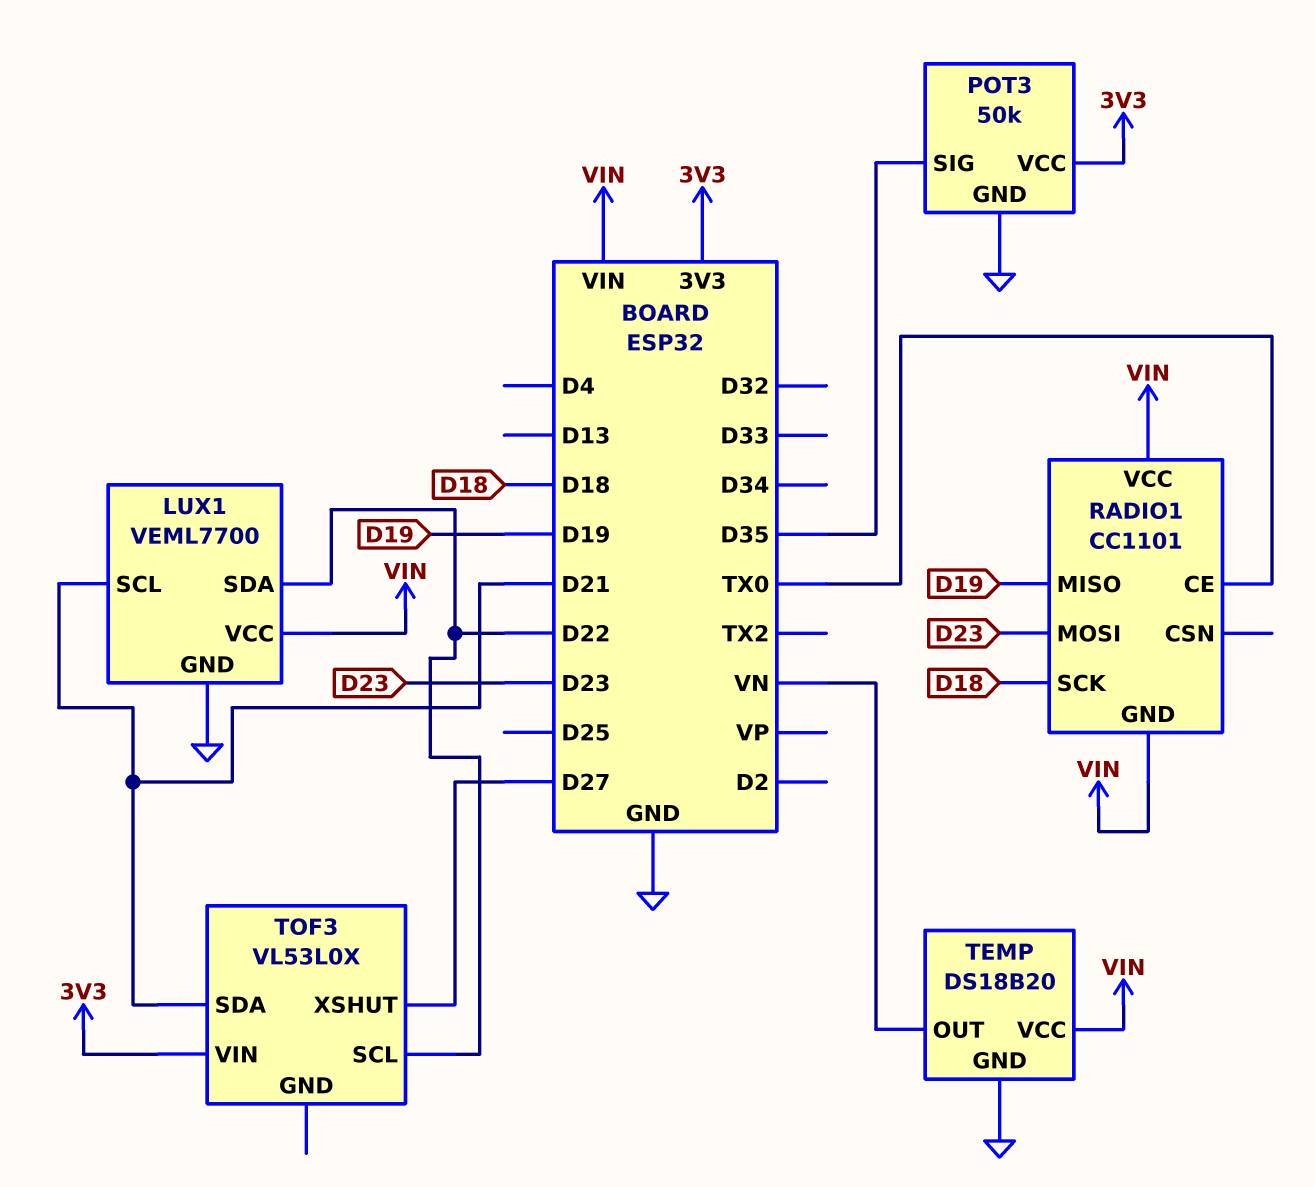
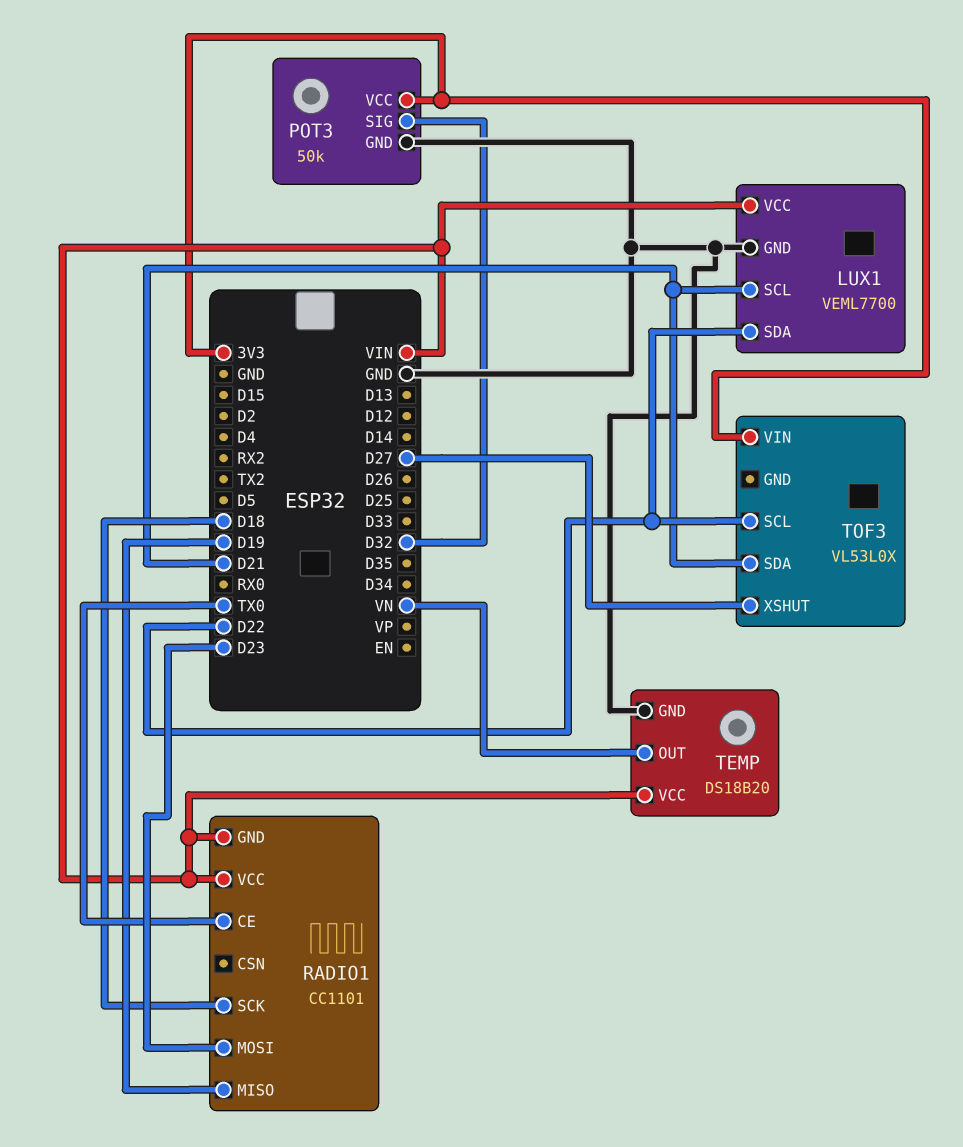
POT3 pin SIG: D35 -> D32

